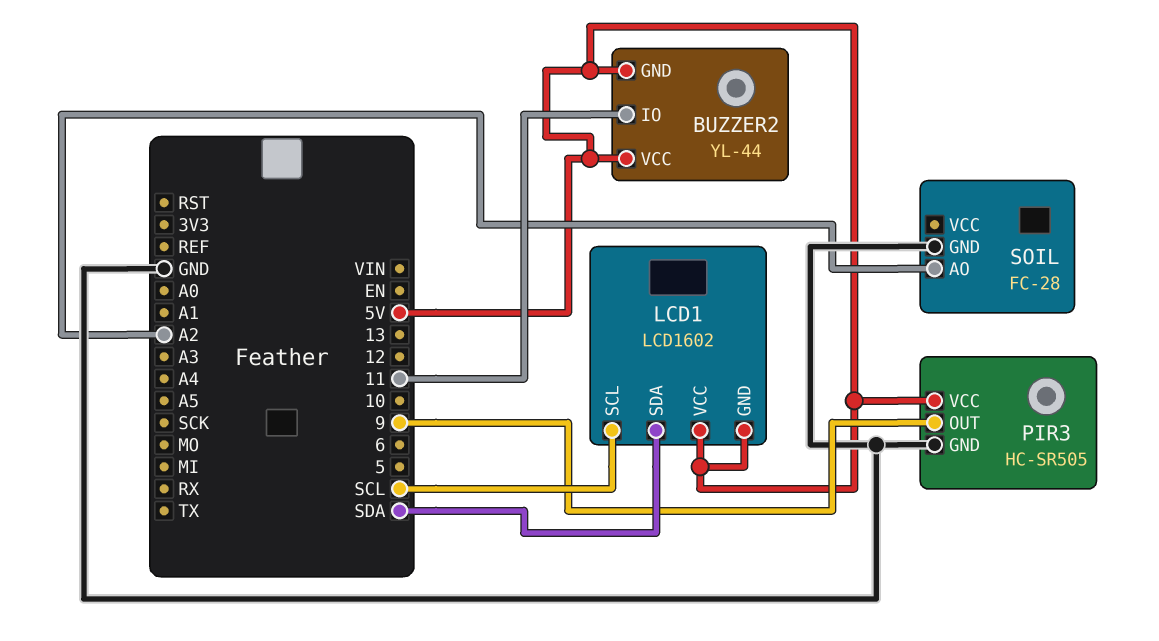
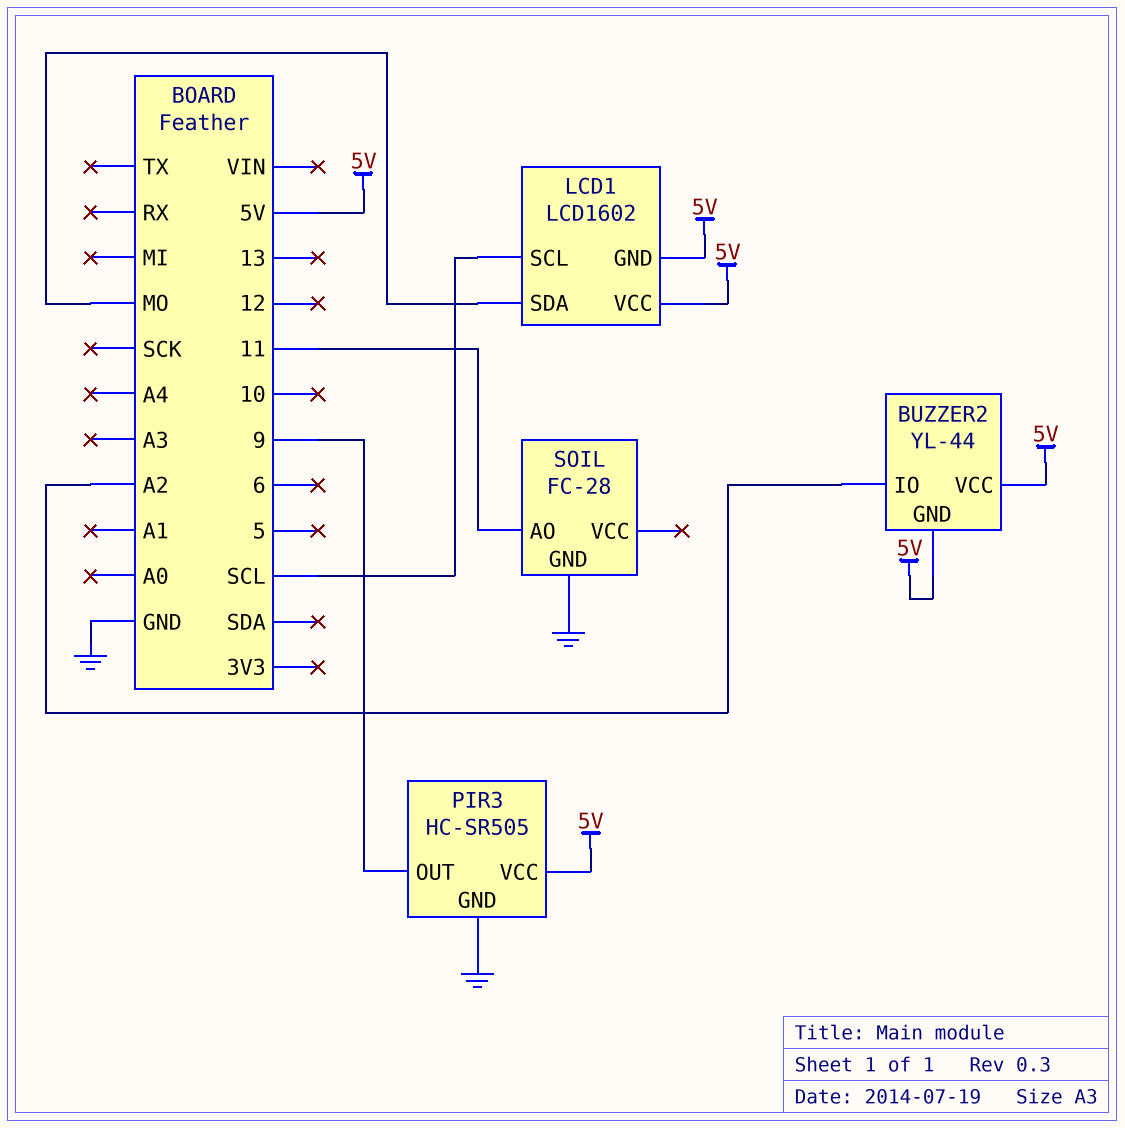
BUZZER2 pin IO: 11 -> A2
LCD1 pin SDA: SDA -> MO
SOIL pin AO: A2 -> 11

